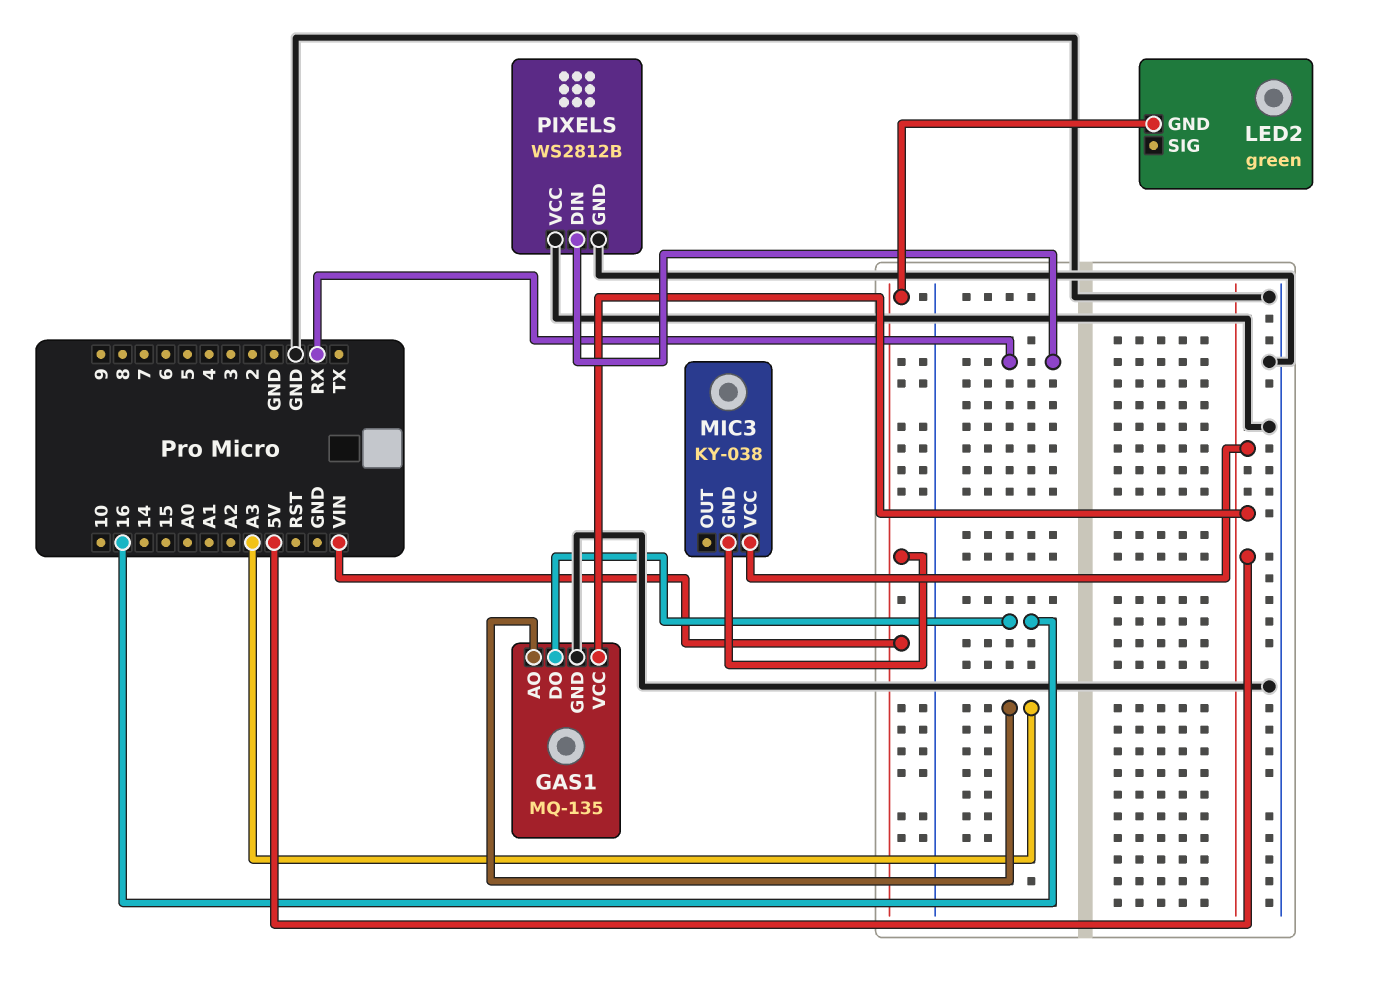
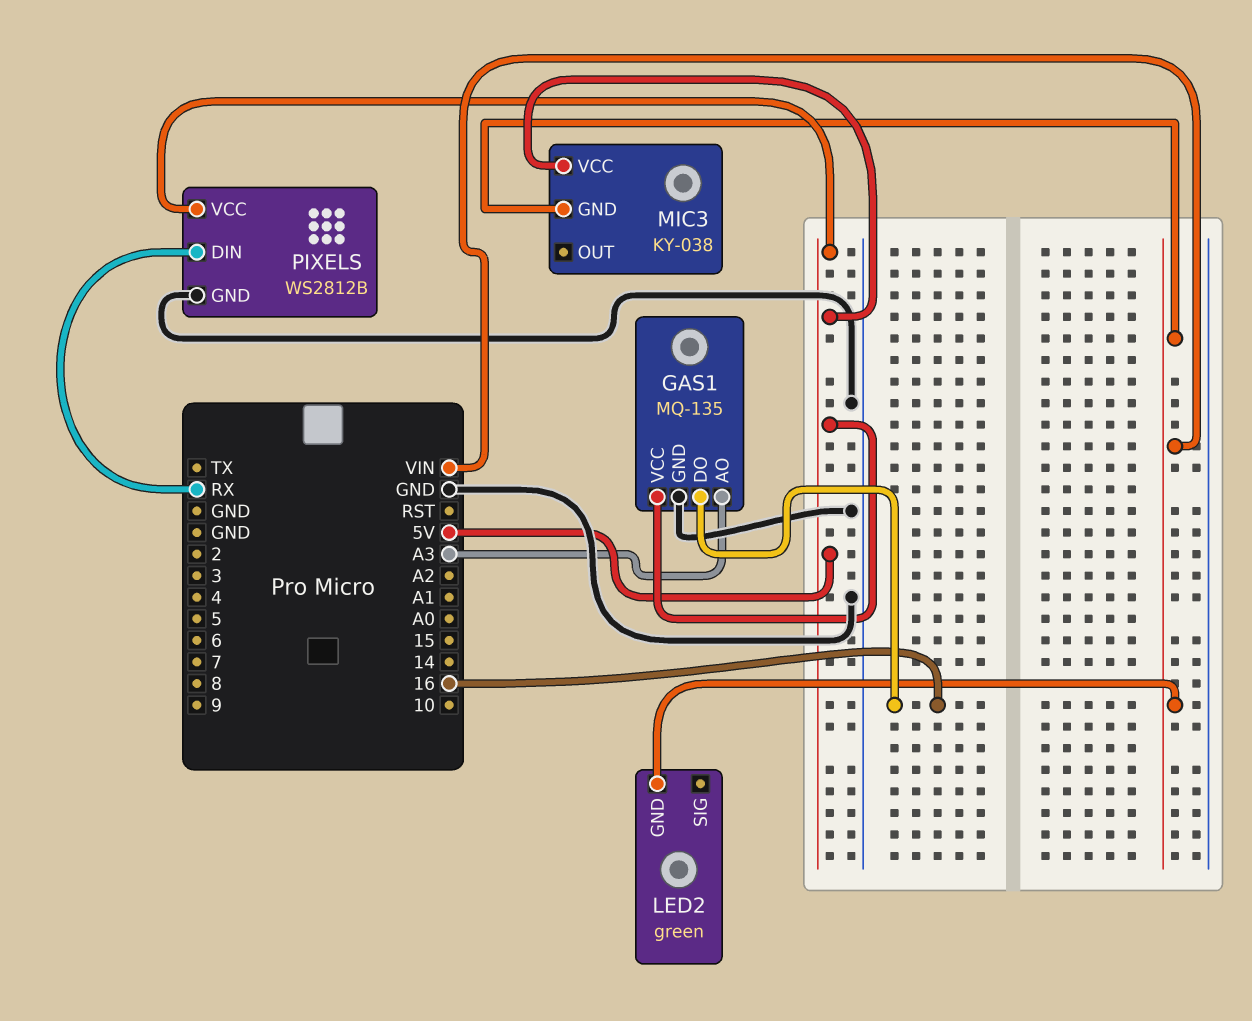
PIXELS pin VCC: GND -> 5V

